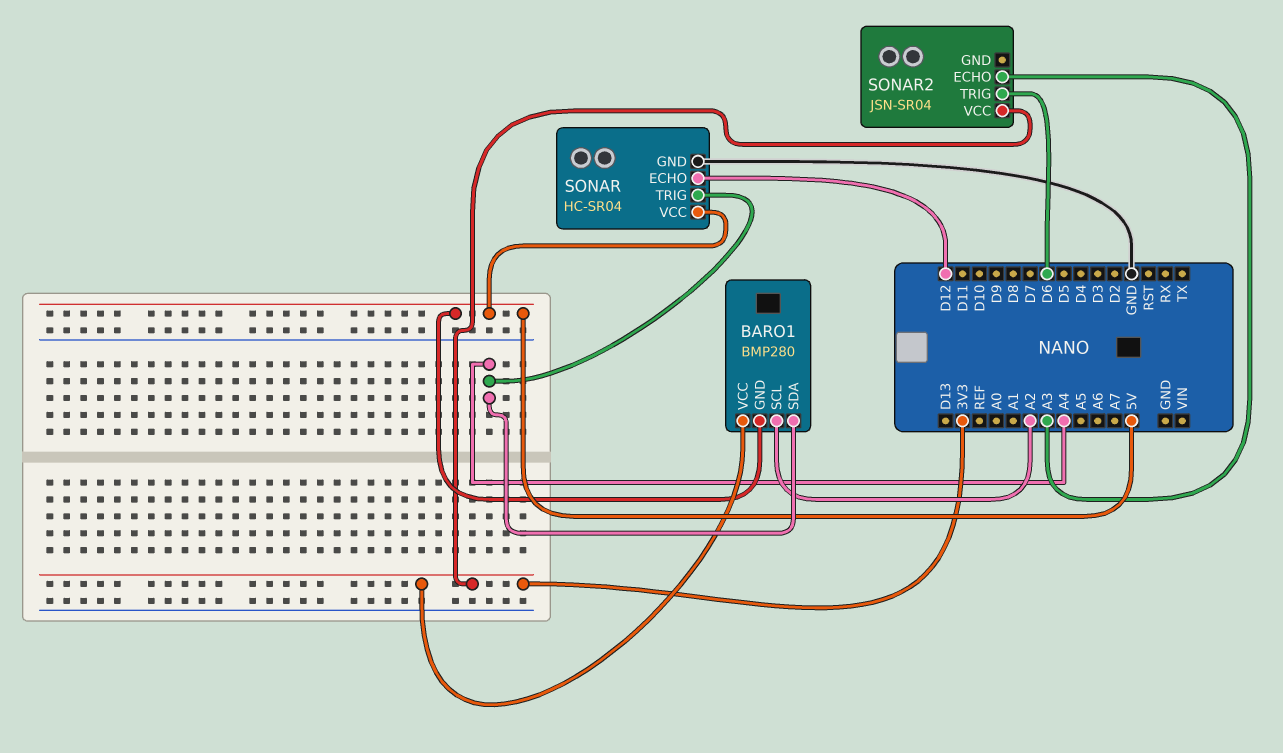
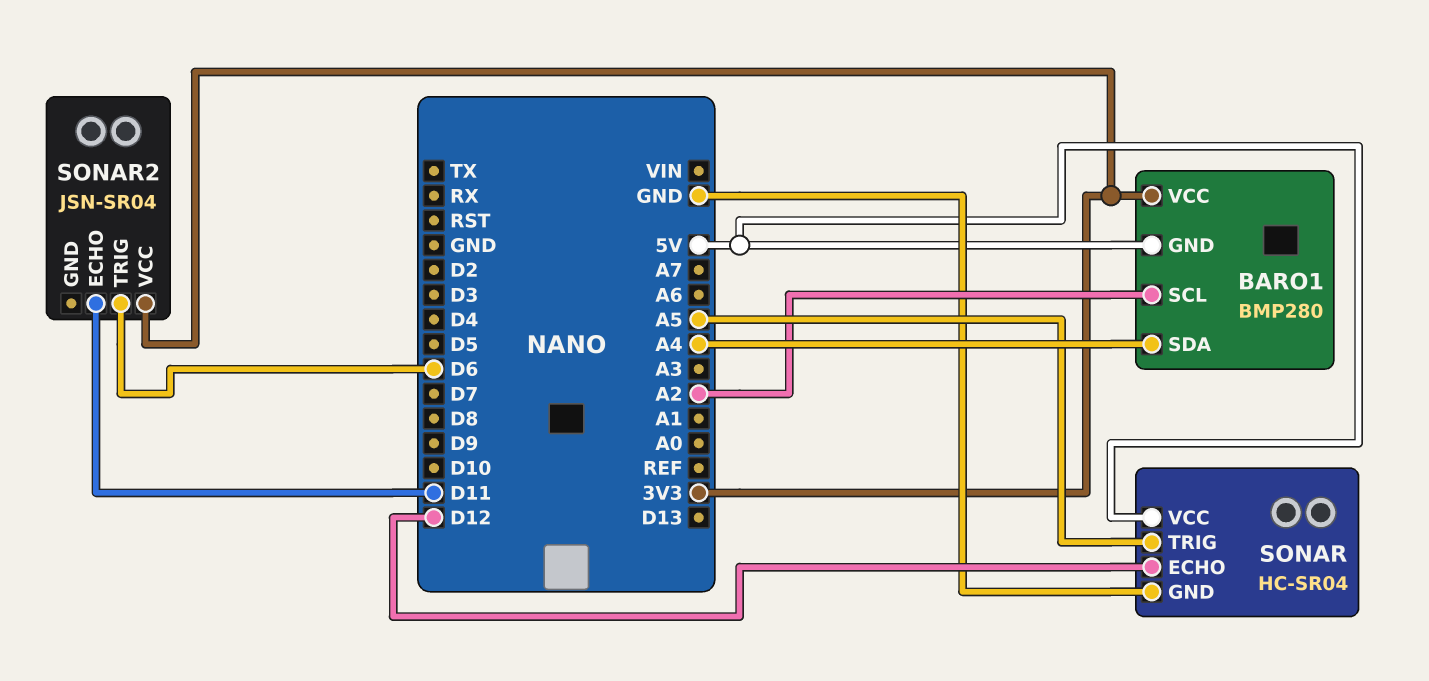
SONAR pin TRIG: A4 -> A5
SONAR2 pin ECHO: A3 -> D11

